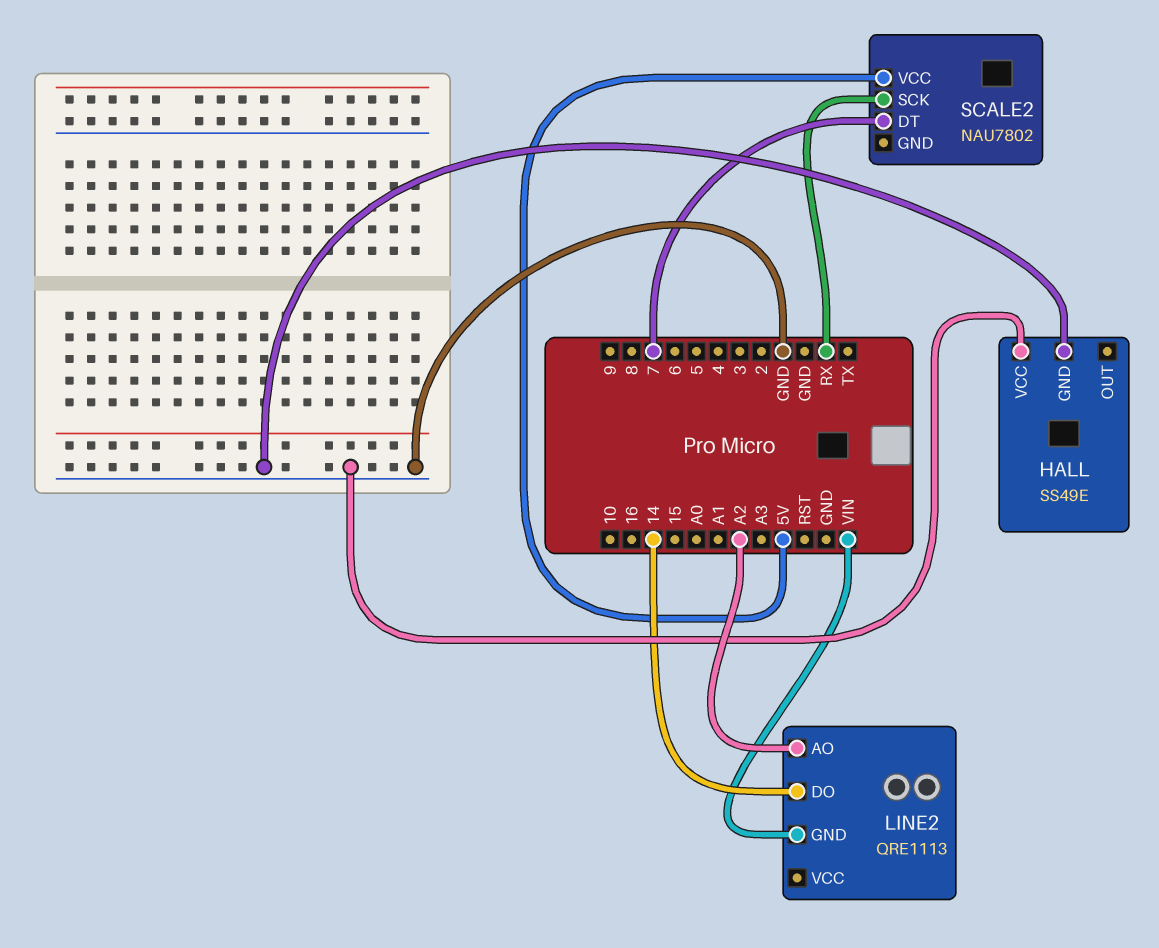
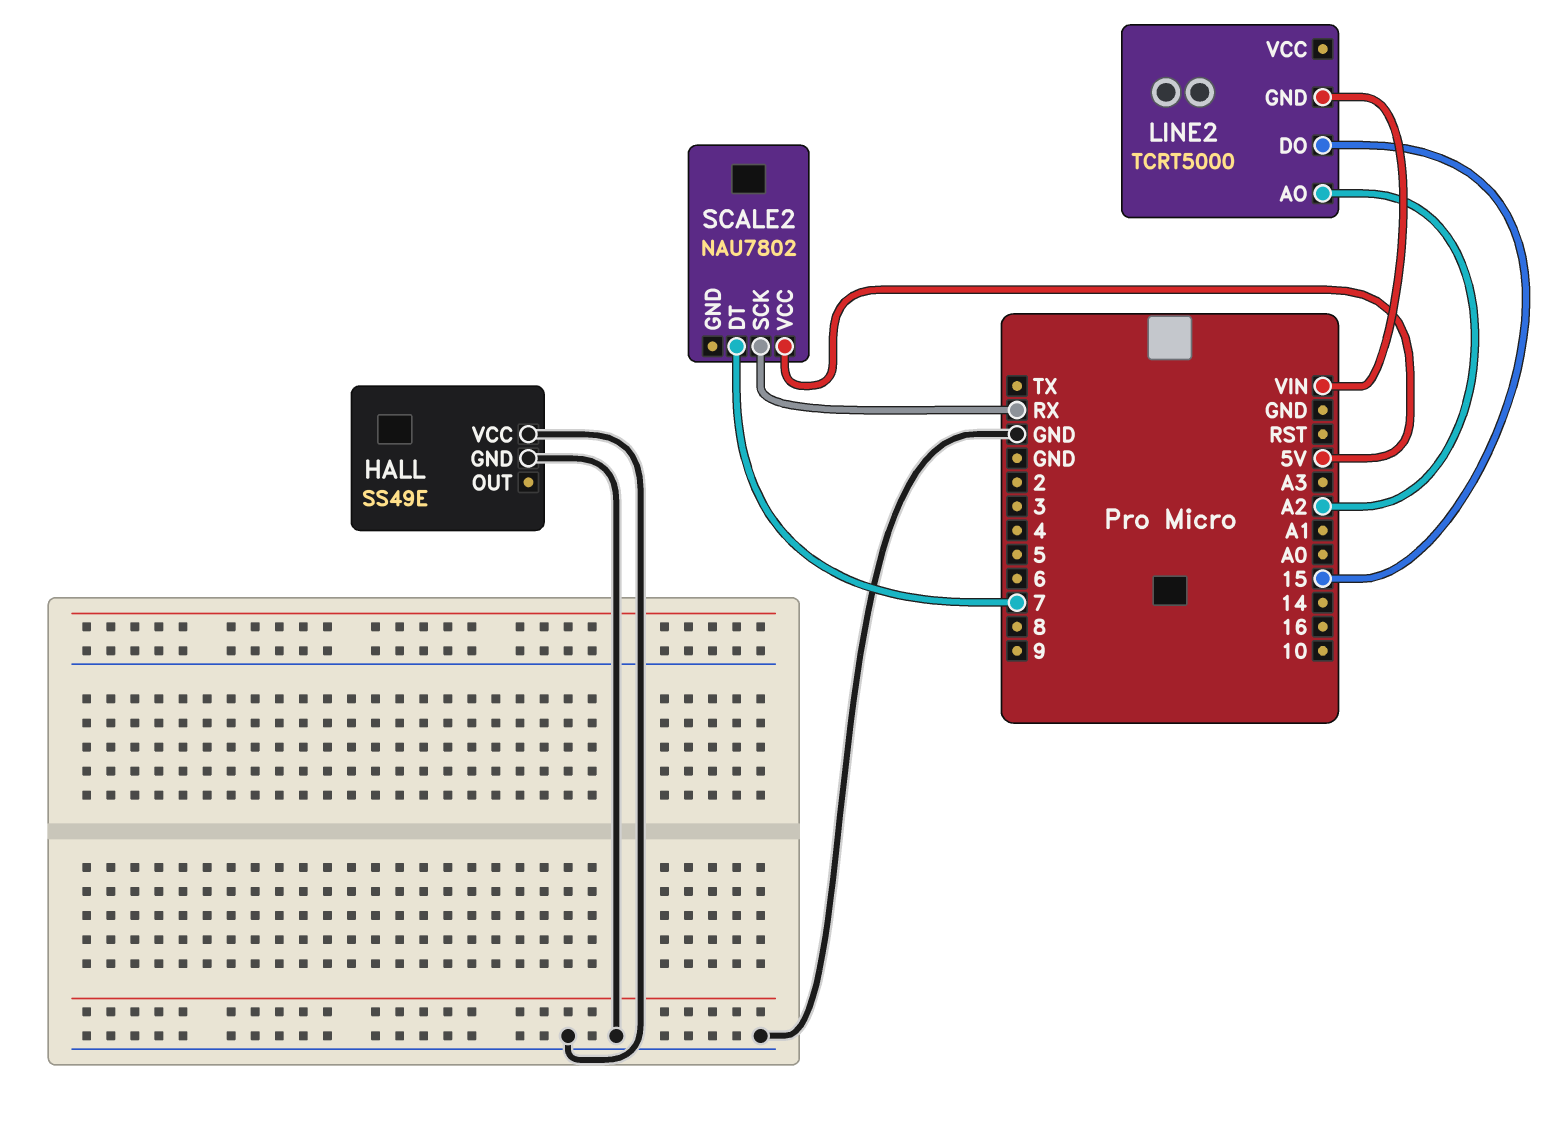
LINE2: QRE1113 -> TCRT5000
LINE2 pin DO: 14 -> 15

